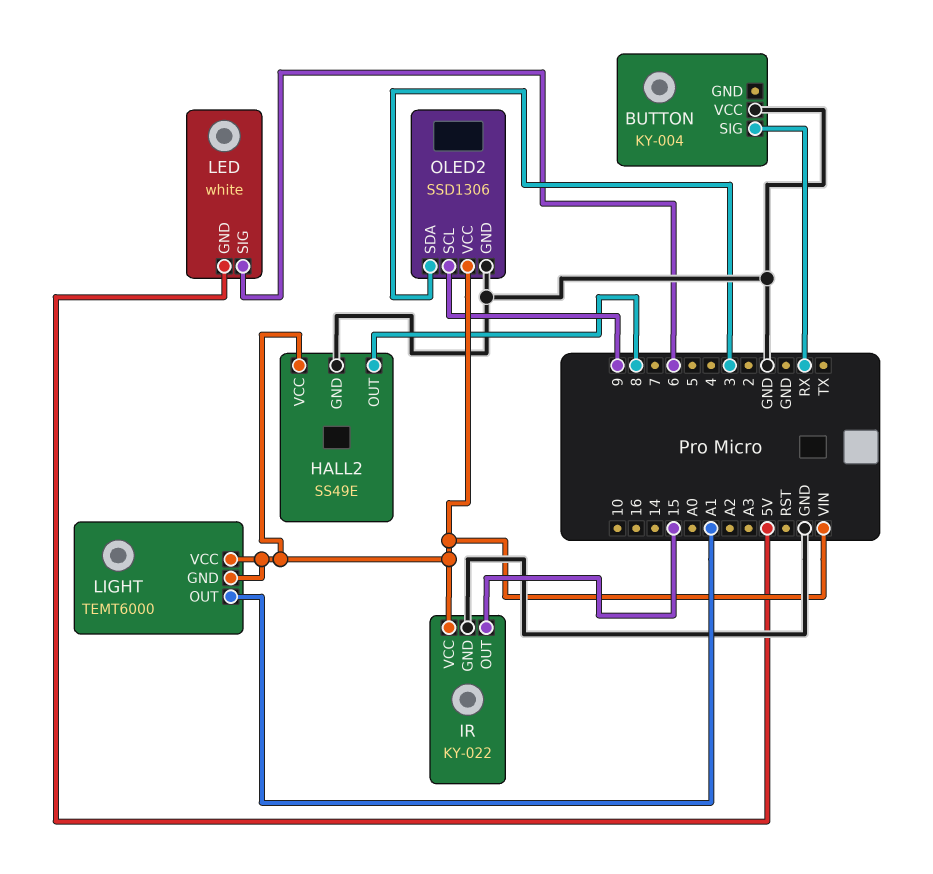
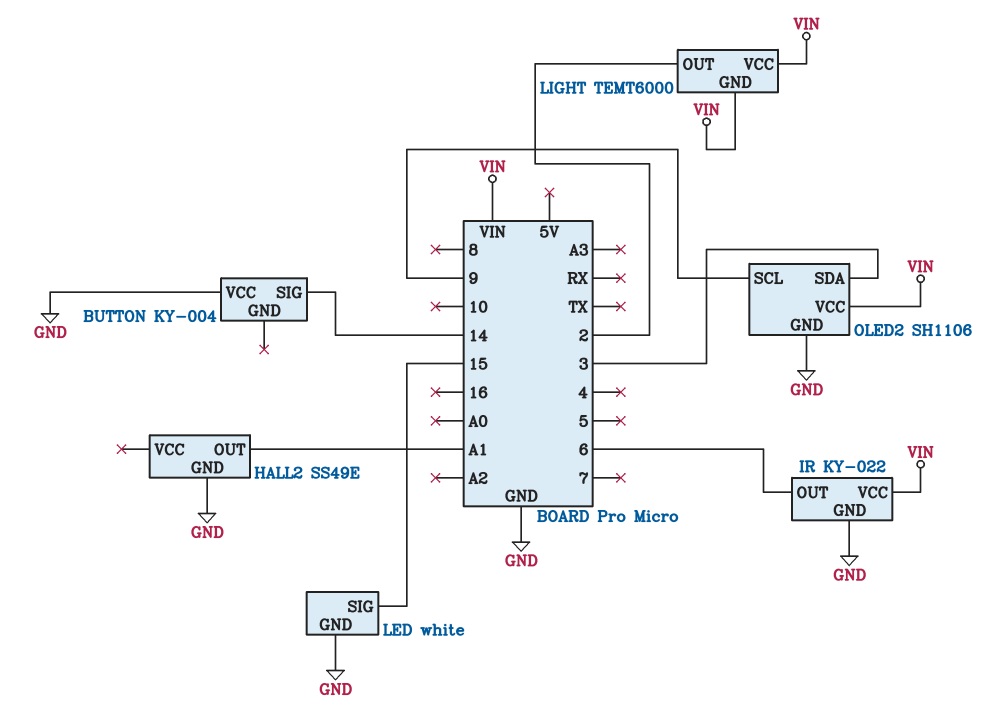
BUTTON pin SIG: RX -> 14
HALL2 pin OUT: 8 -> A1
HALL2 pin VCC: VIN -> none
IR pin OUT: 15 -> 6
LED pin GND: 5V -> GND
LED pin SIG: 6 -> 15
LIGHT pin OUT: A1 -> 2
OLED2: SSD1306 -> SH1106

